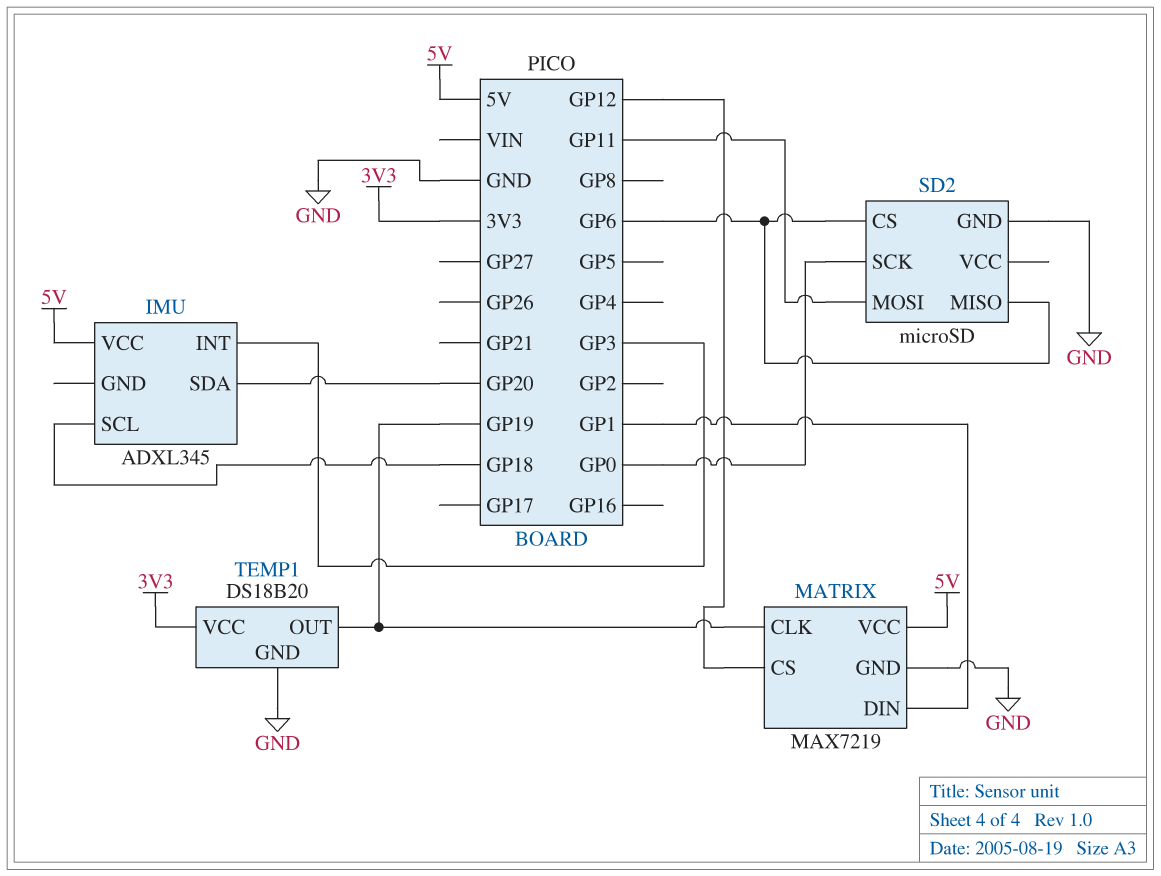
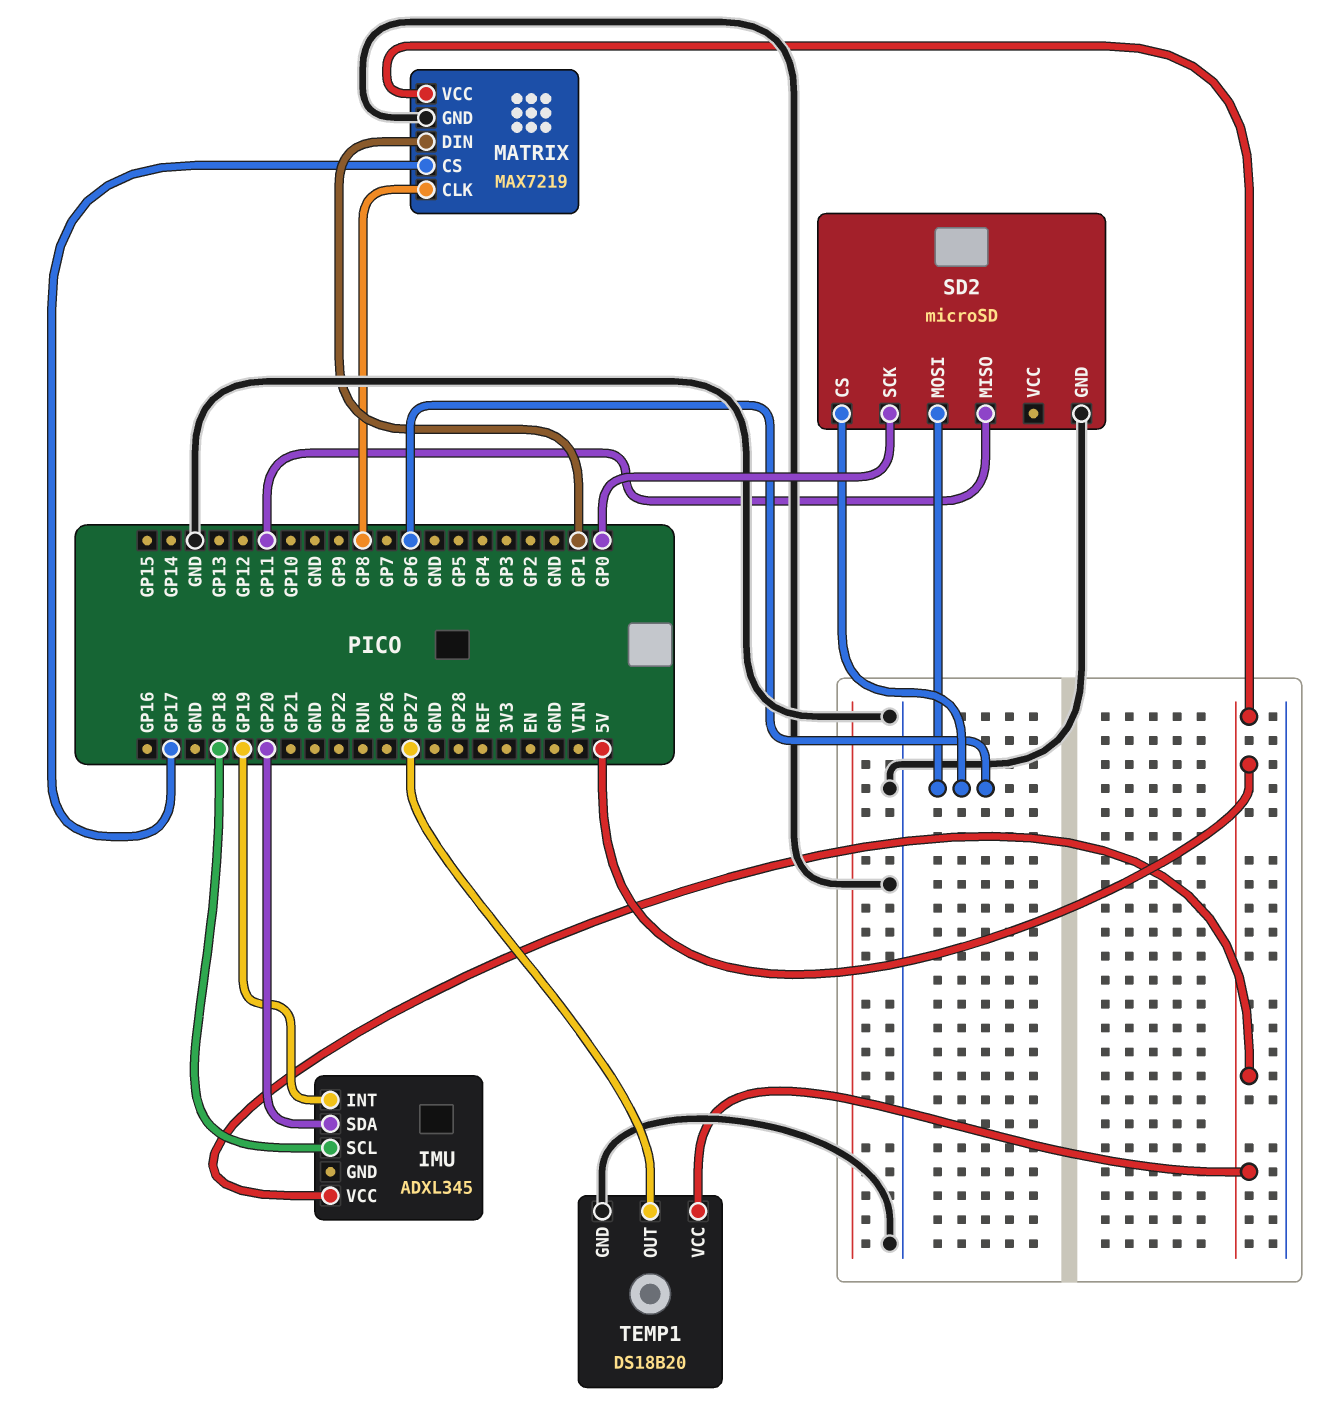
IMU pin INT: GP3 -> GP19
MATRIX pin CLK: GP19 -> GP8
MATRIX pin CS: GP12 -> GP17
SD2 pin MISO: GP6 -> GP11
SD2 pin MOSI: GP11 -> GP6
TEMP1 pin OUT: GP19 -> GP27
TEMP1 pin VCC: 3V3 -> 5V

